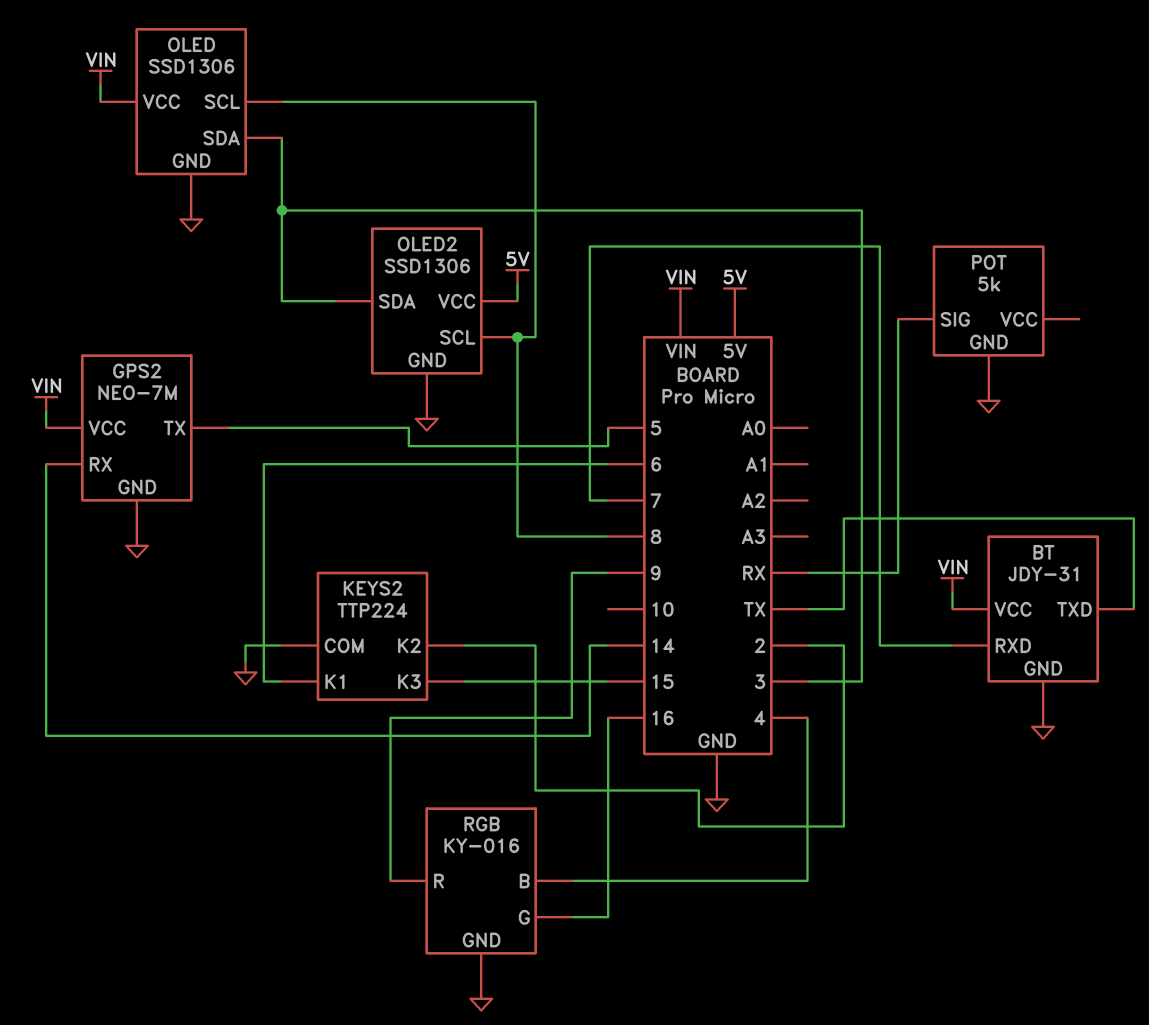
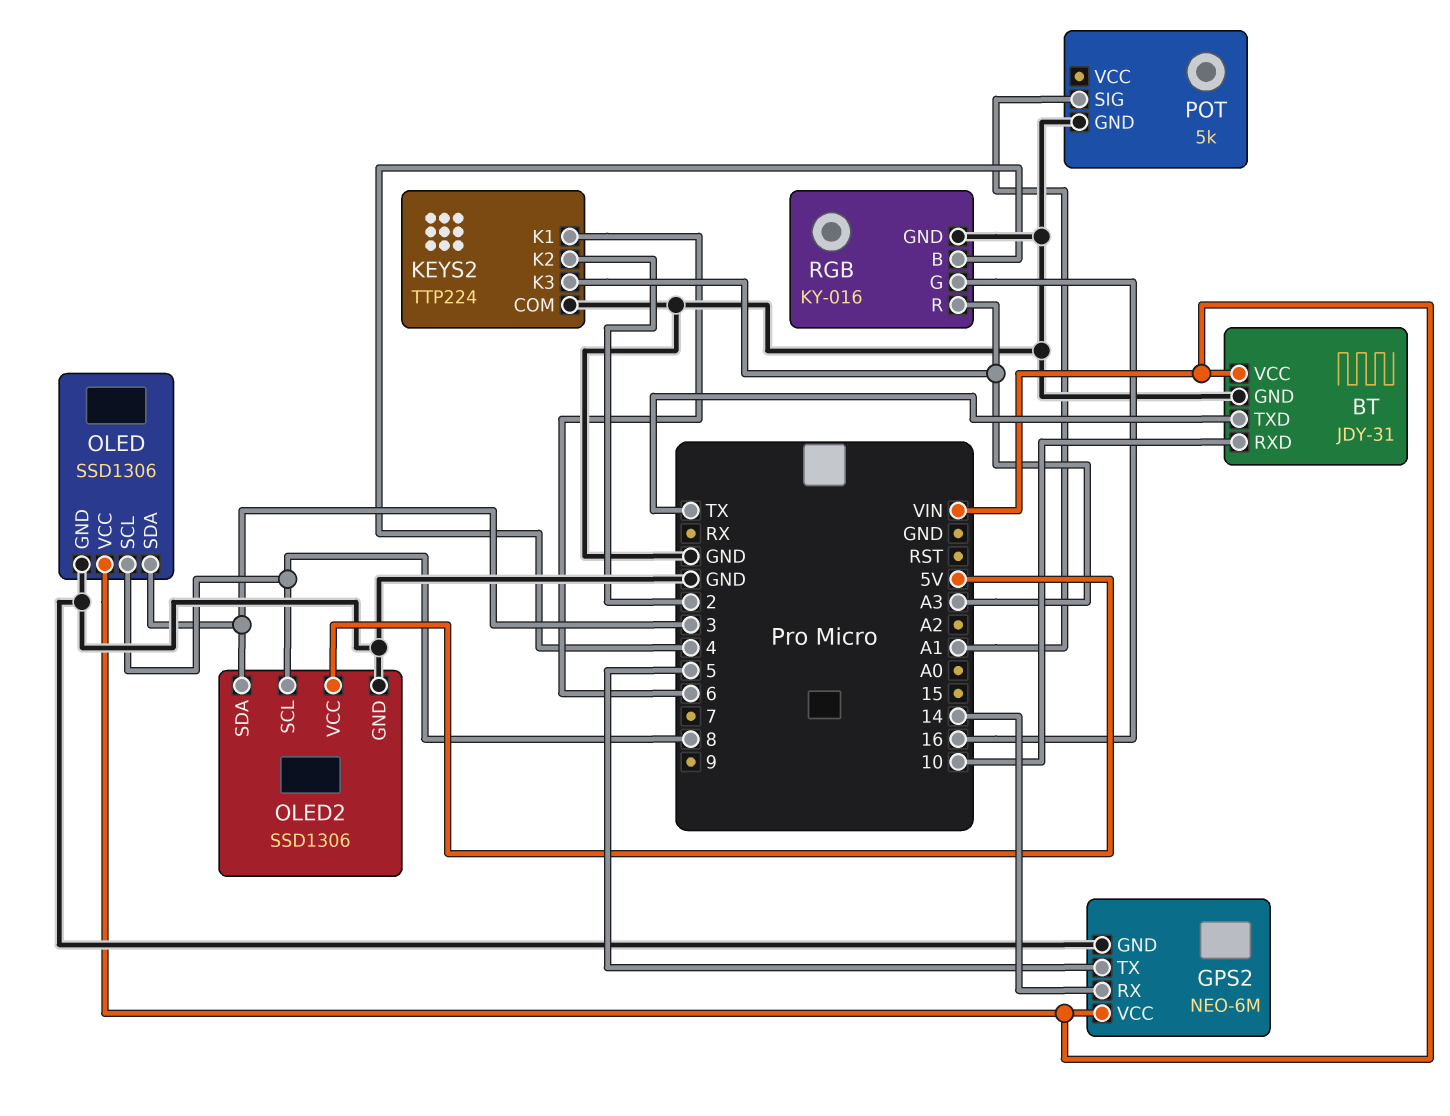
BT pin RXD: 7 -> 10
GPS2: NEO-7M -> NEO-6M
KEYS2 pin K3: 15 -> A3
POT pin SIG: RX -> A1
RGB pin R: 9 -> A3

